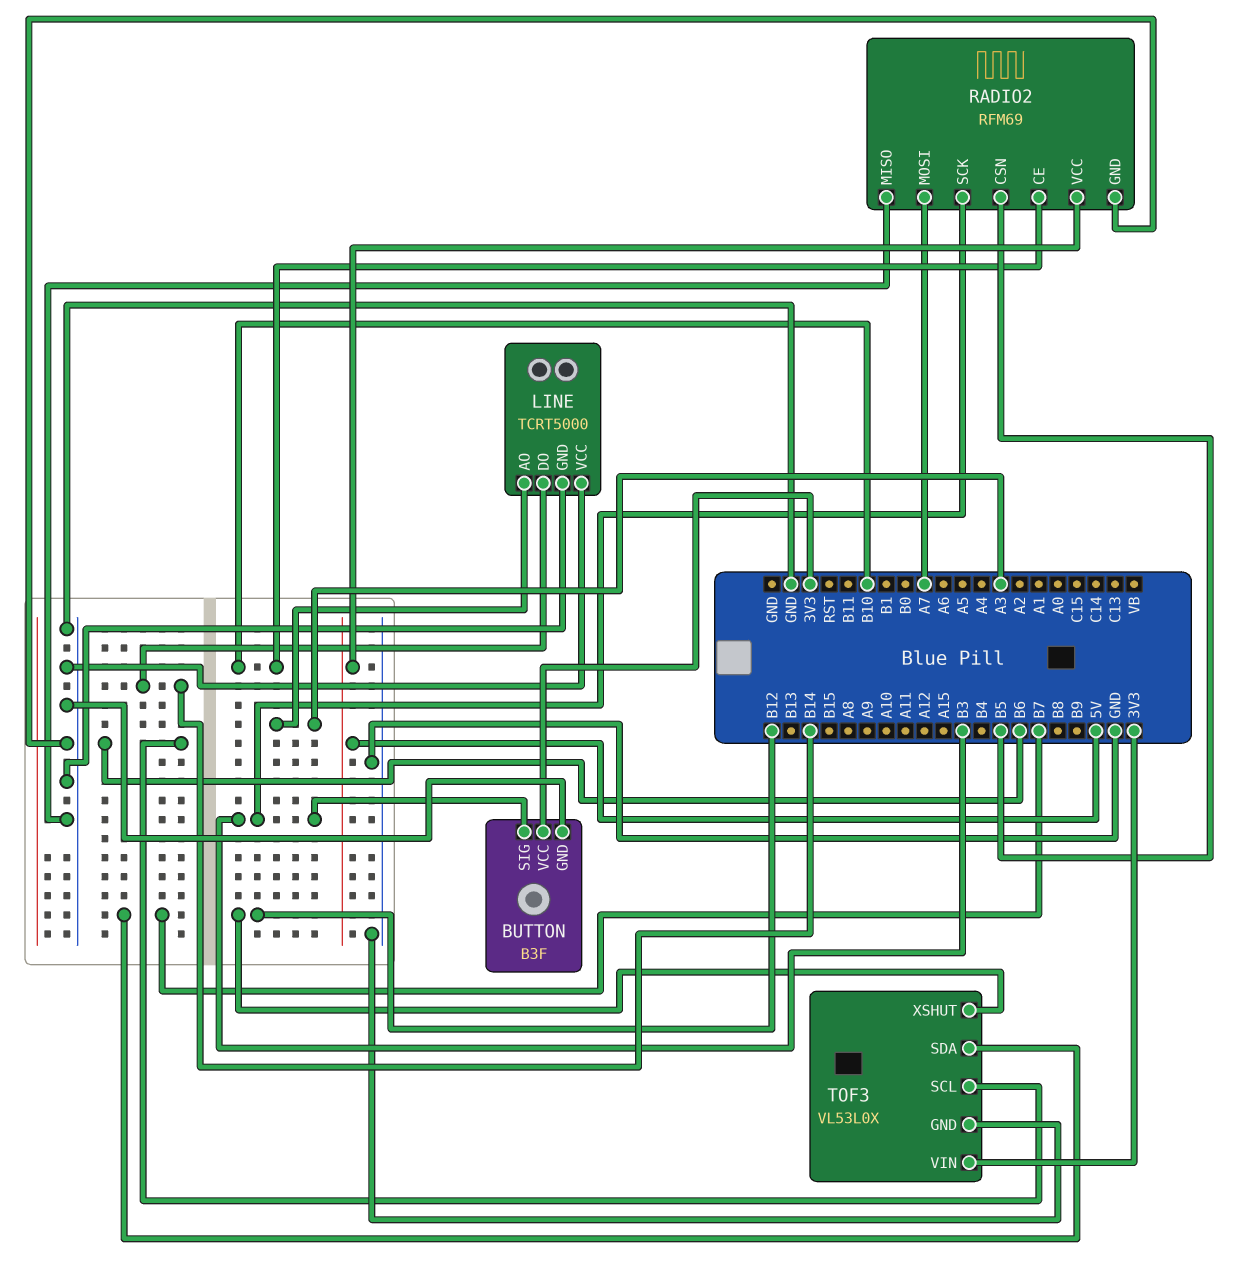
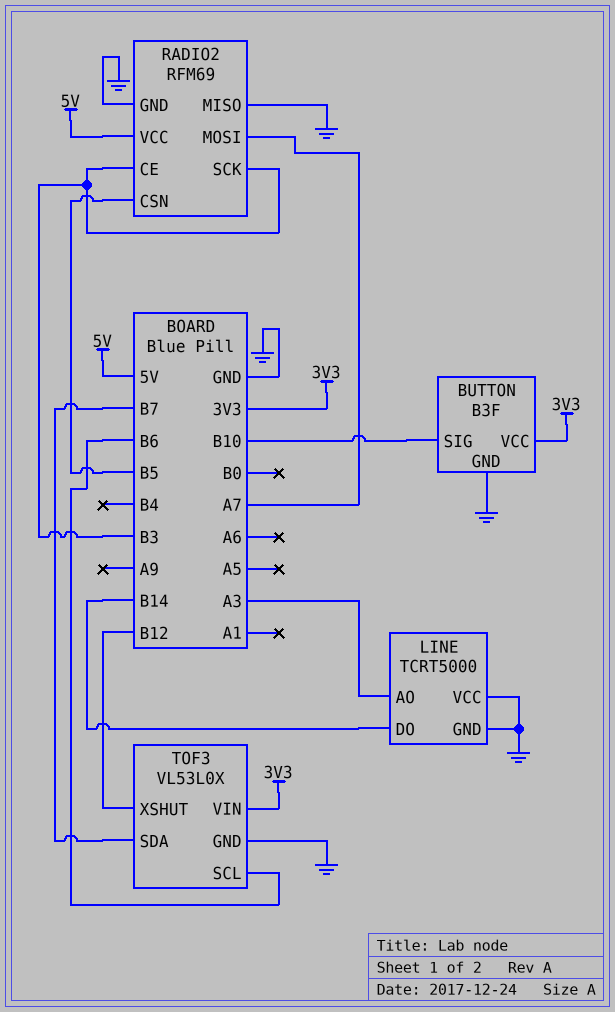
BUTTON pin SIG: B3 -> B10
RADIO2 pin CE: B10 -> B3

